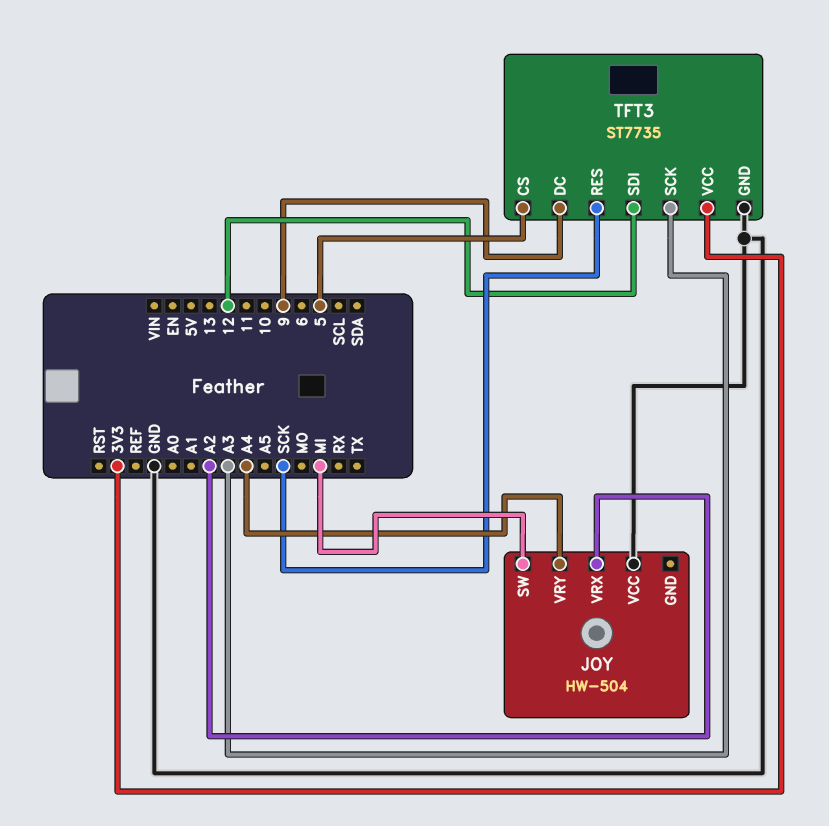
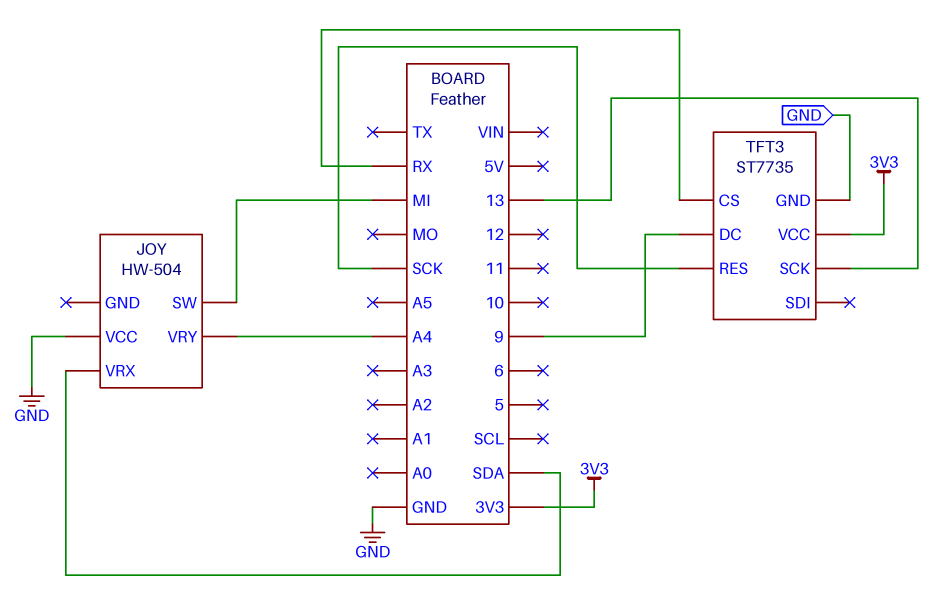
JOY pin VRX: A2 -> SDA
TFT3 pin CS: 5 -> RX
TFT3 pin SCK: A3 -> 13
TFT3 pin SDI: 12 -> none

